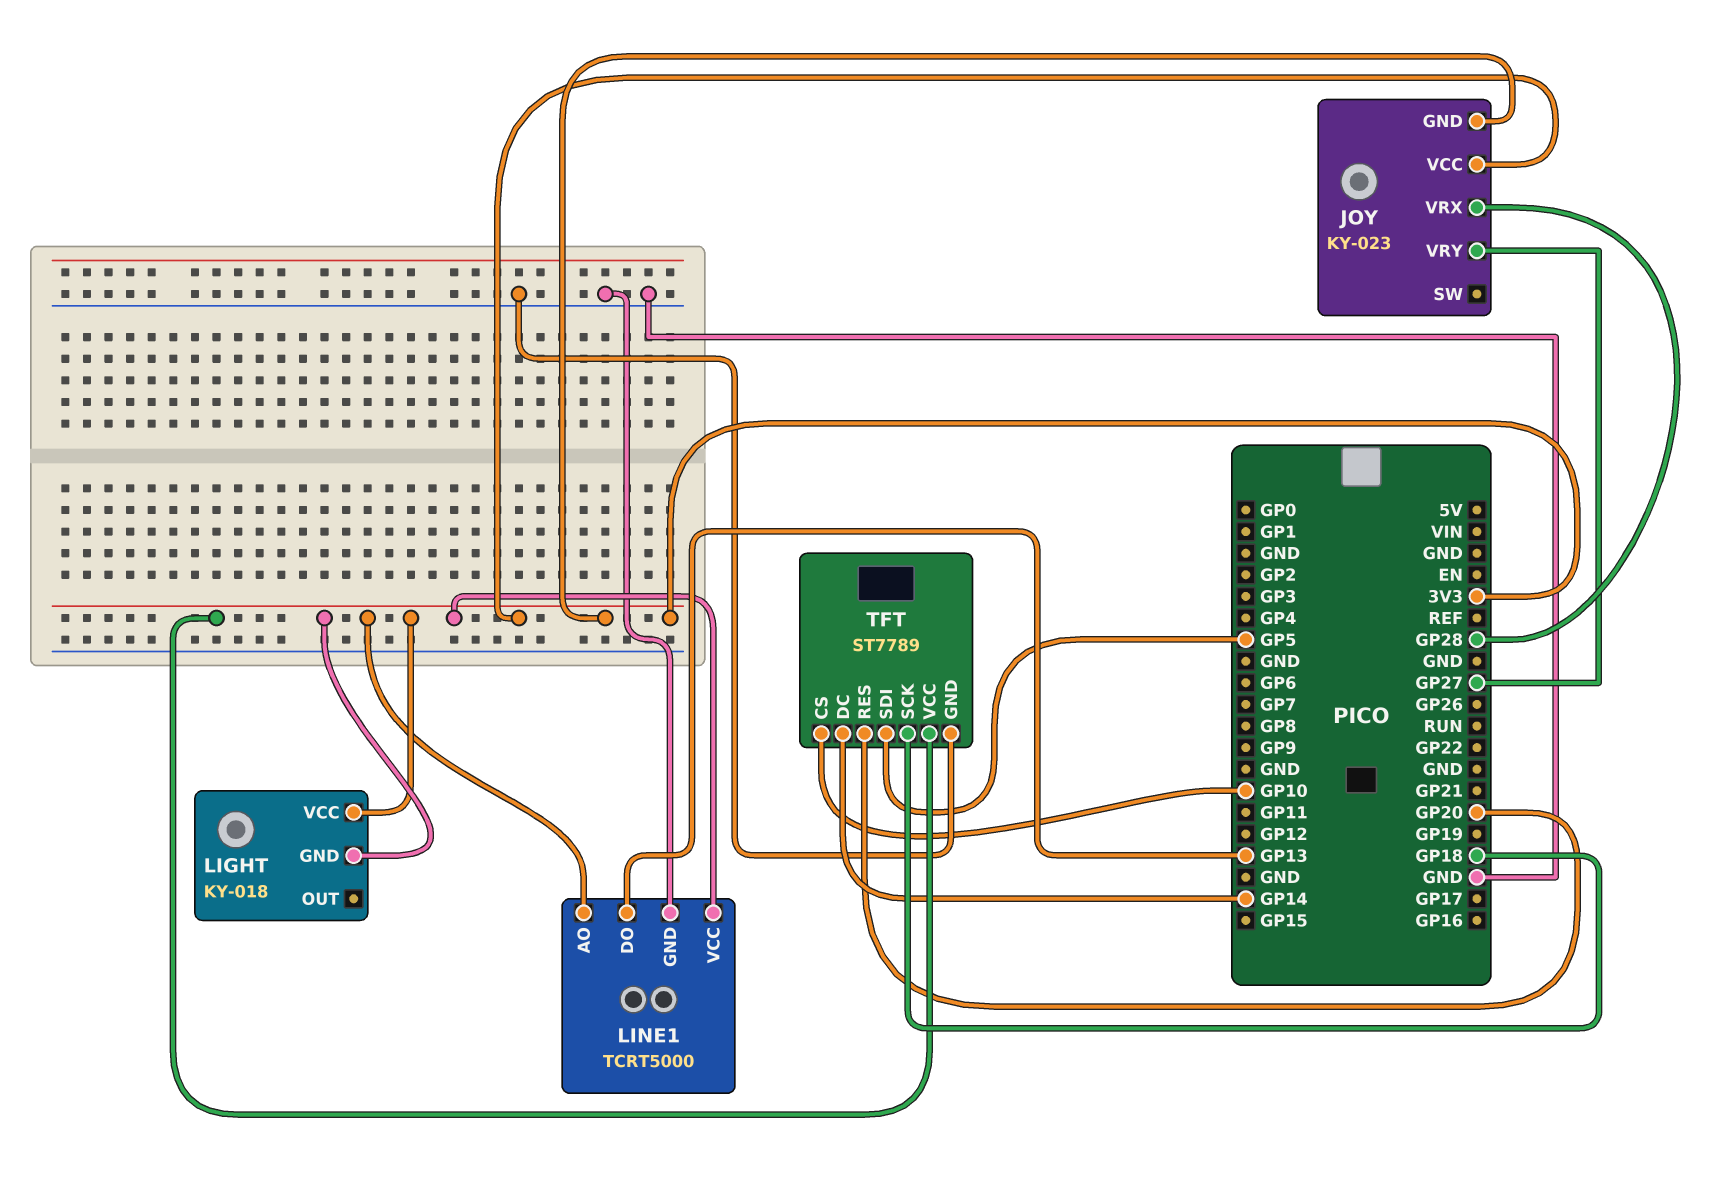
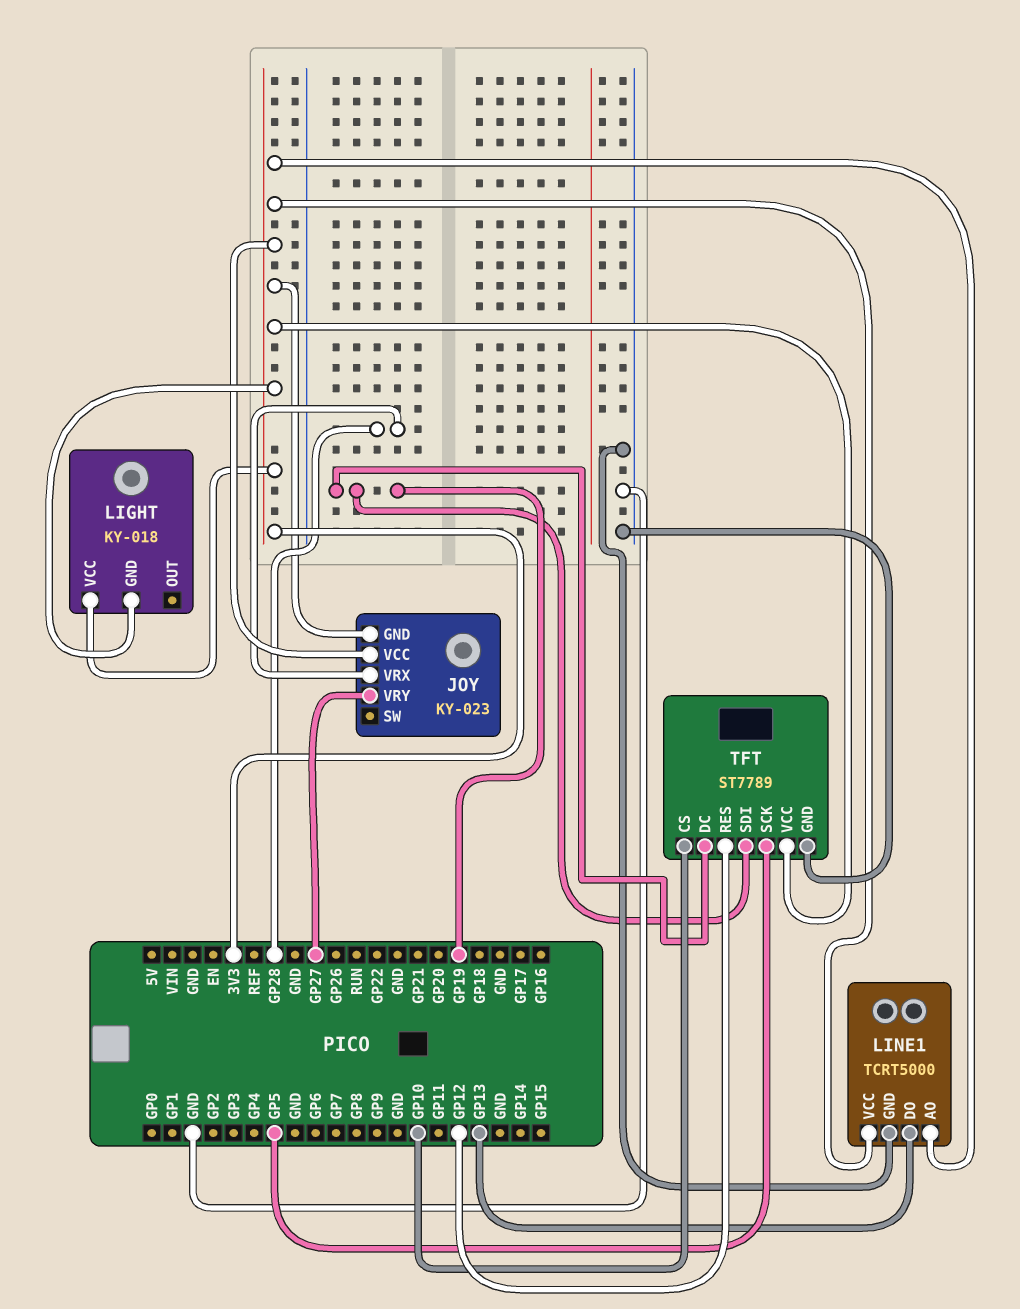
TFT pin DC: GP14 -> GP19
TFT pin RES: GP20 -> GP12
TFT pin SCK: GP18 -> GP5
TFT pin SDI: GP5 -> GP19

